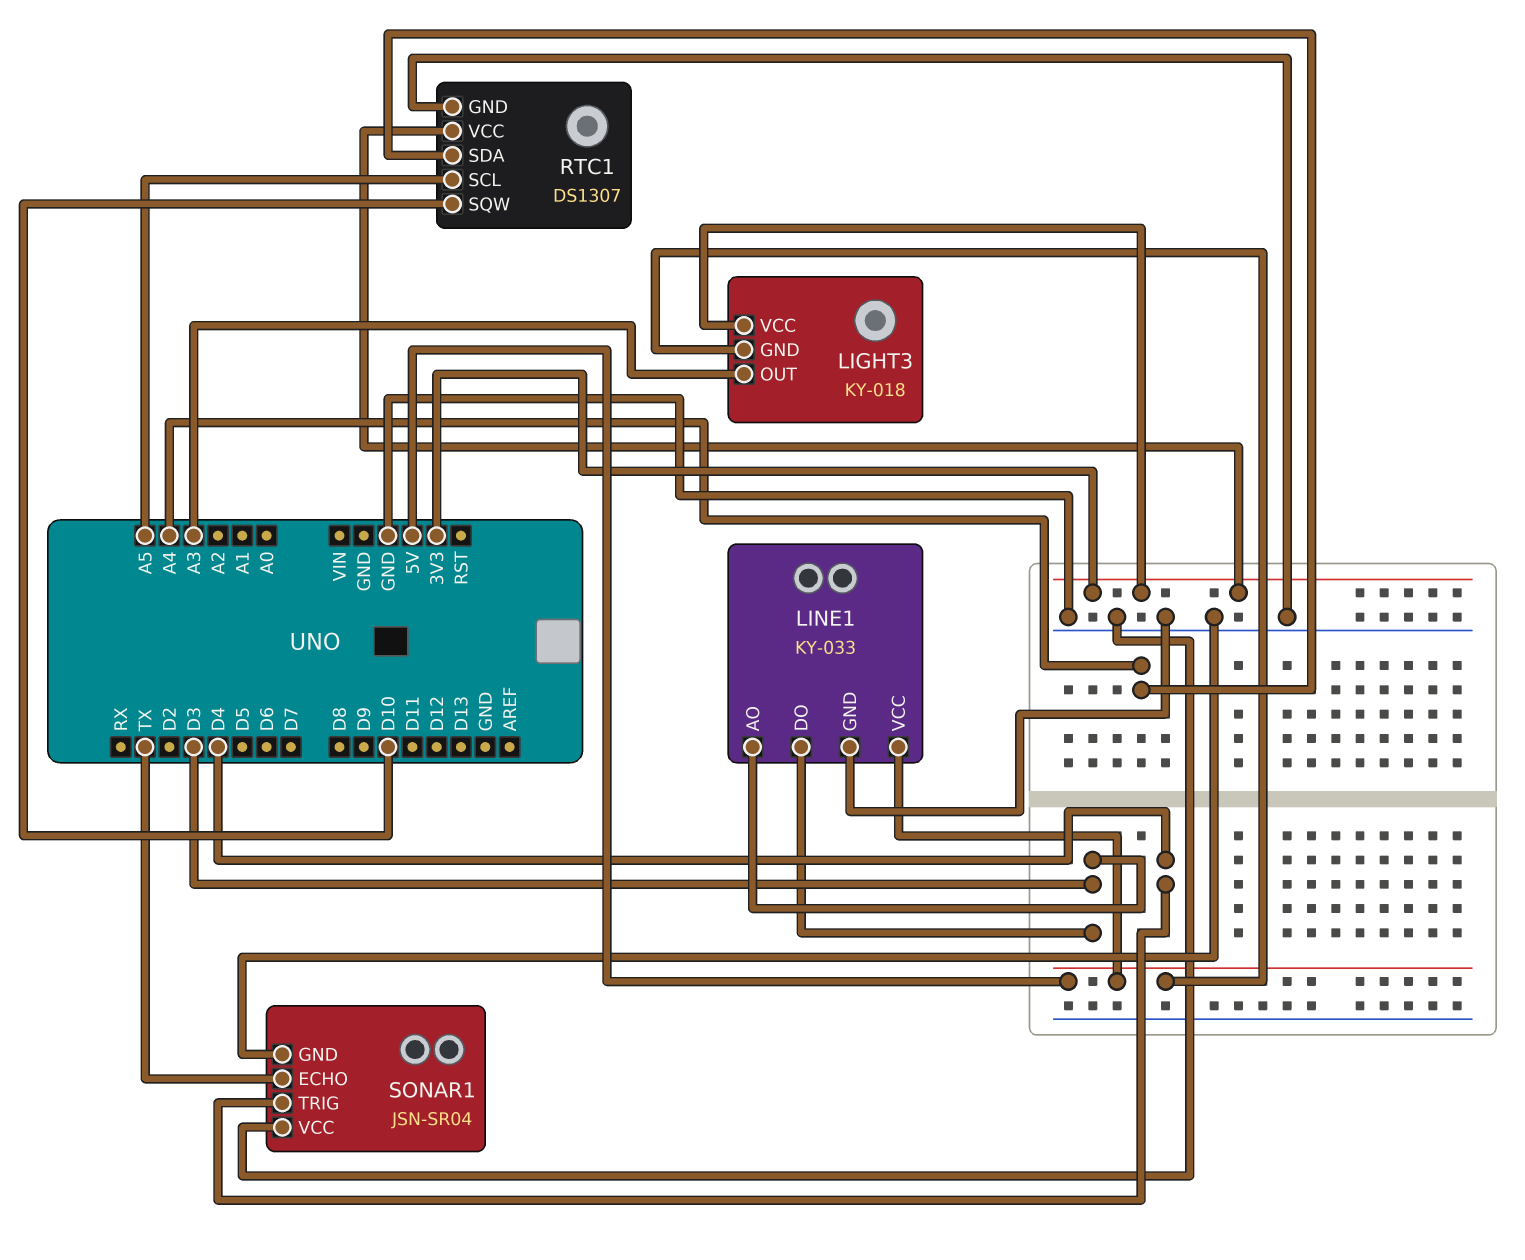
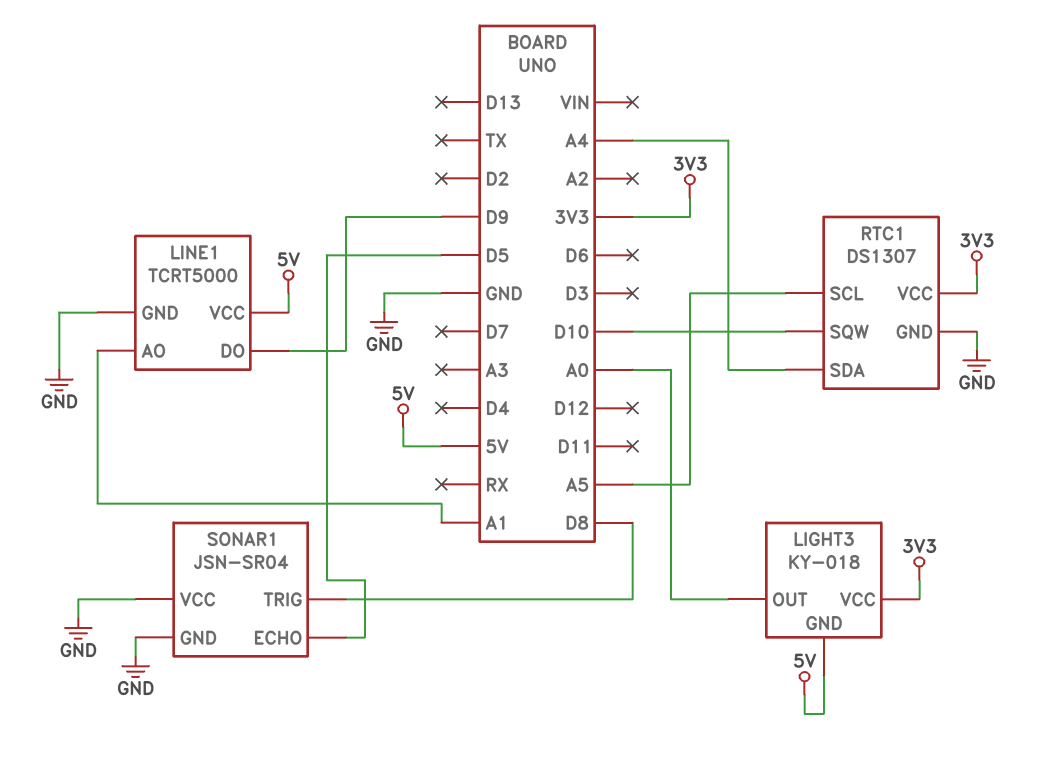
LIGHT3 pin OUT: A3 -> A0
LINE1: KY-033 -> TCRT5000
LINE1 pin AO: D3 -> A1
LINE1 pin DO: D3 -> D9
SONAR1 pin ECHO: TX -> D5
SONAR1 pin TRIG: D4 -> D8

